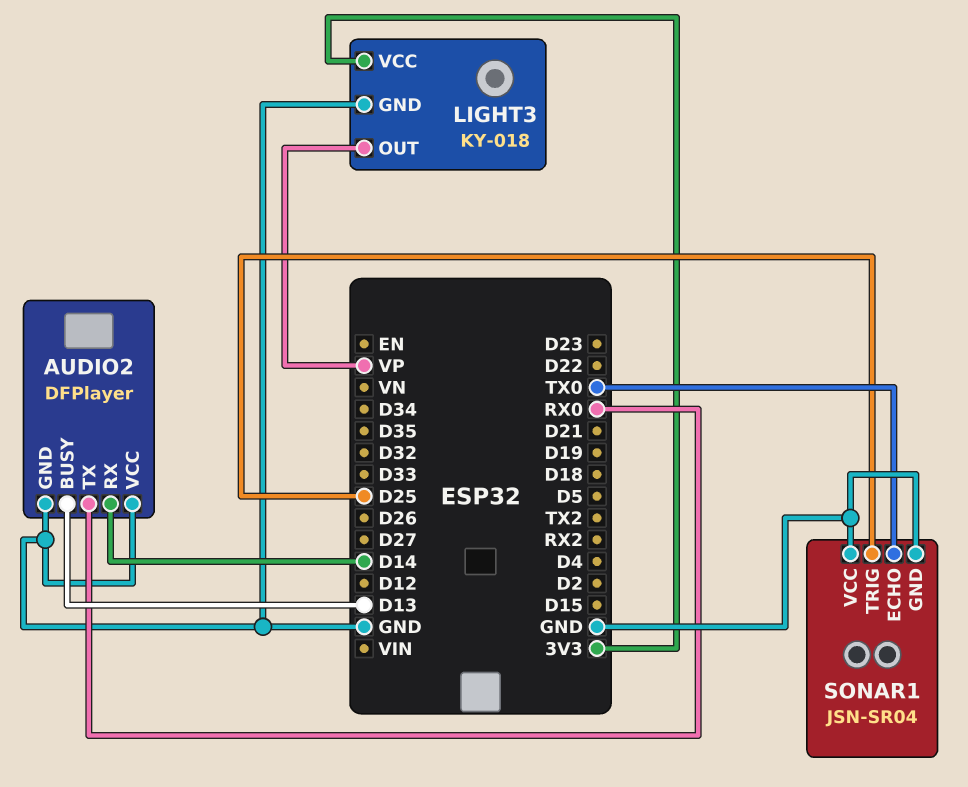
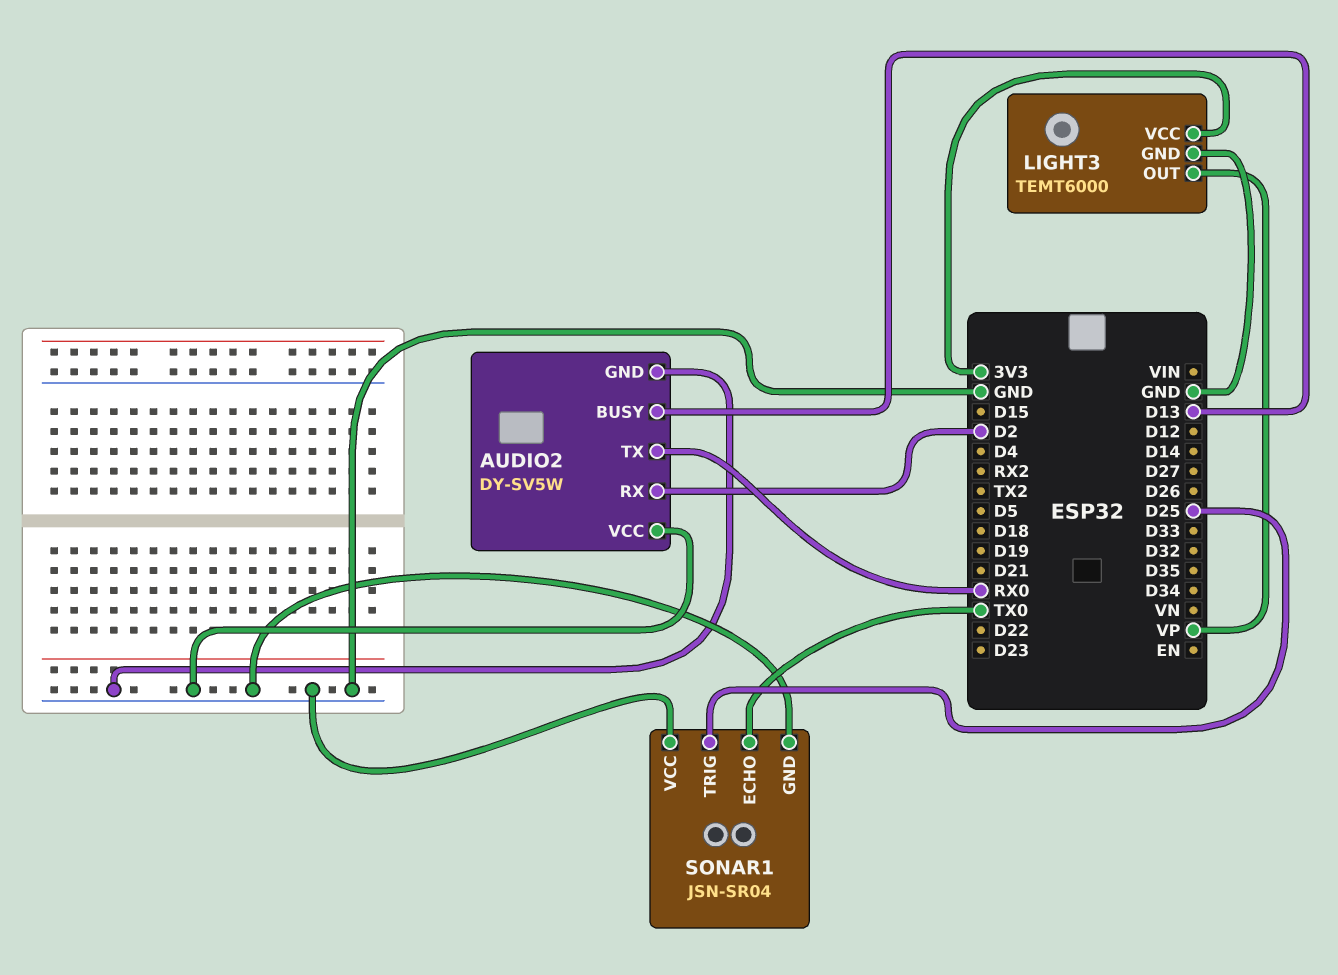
AUDIO2: DFPlayer -> DY-SV5W
AUDIO2 pin RX: D14 -> D2
LIGHT3: KY-018 -> TEMT6000

